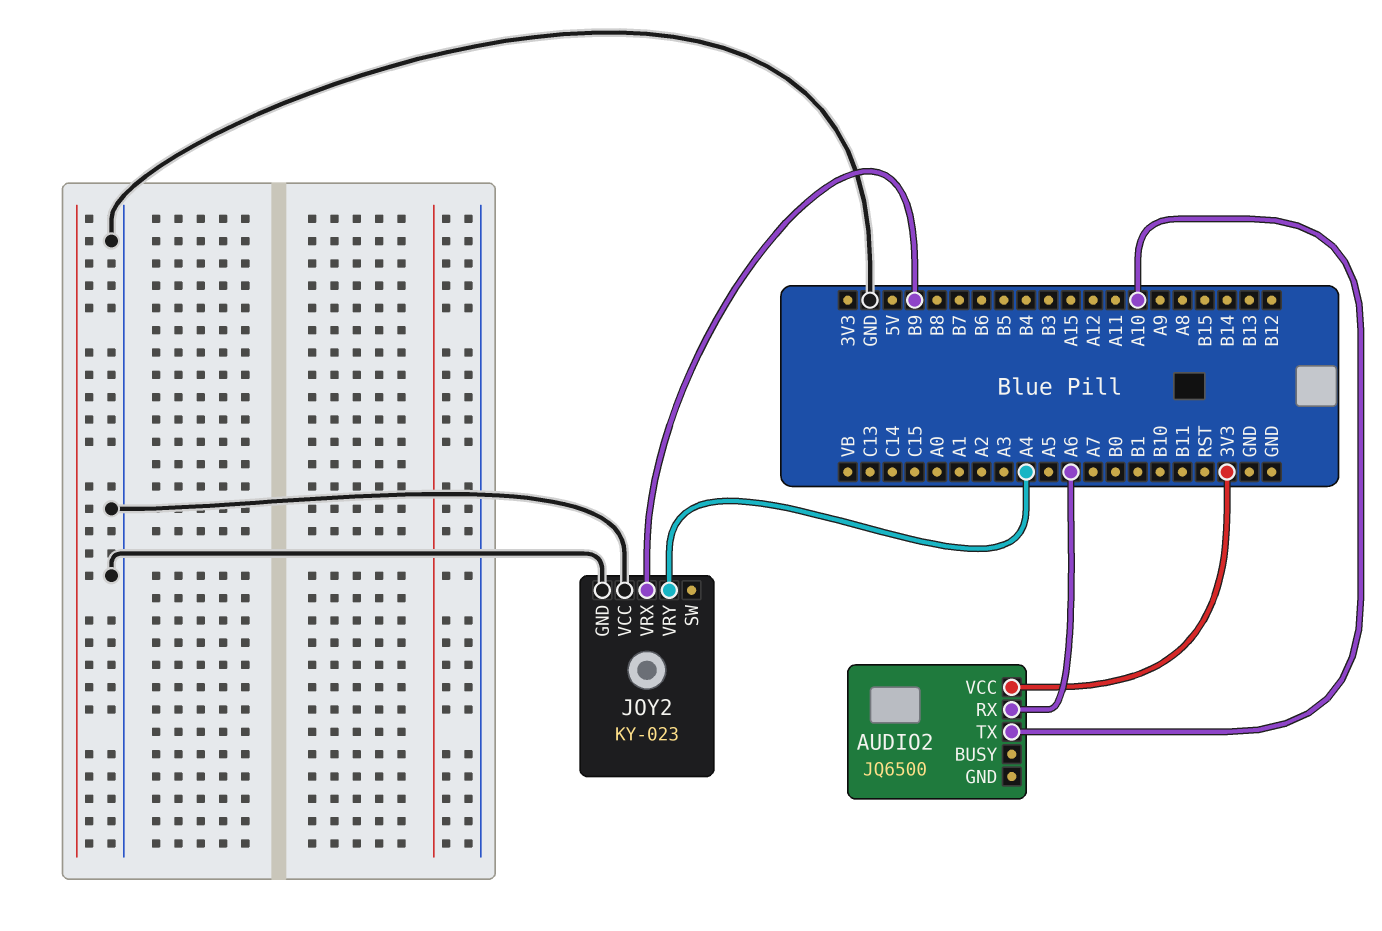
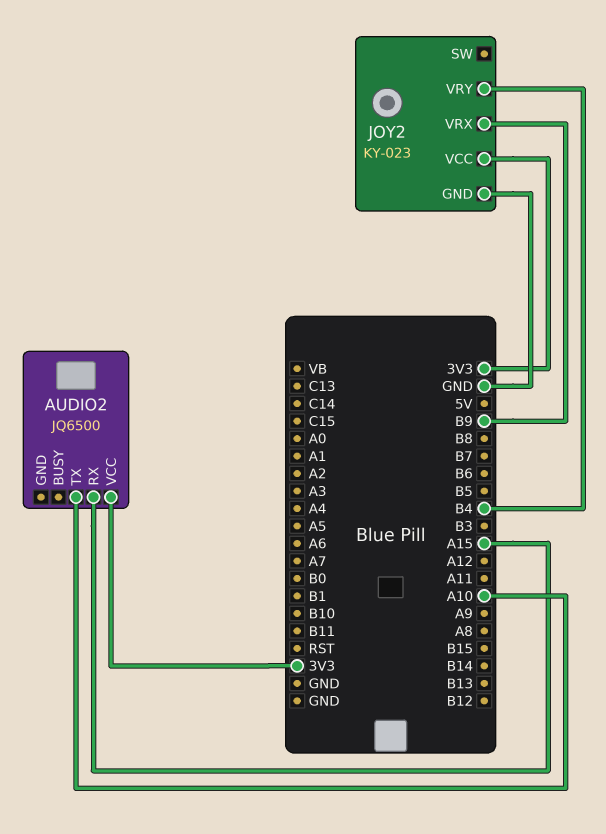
AUDIO2 pin RX: A6 -> A15
JOY2 pin VCC: GND -> 3V3
JOY2 pin VRY: A4 -> B4

